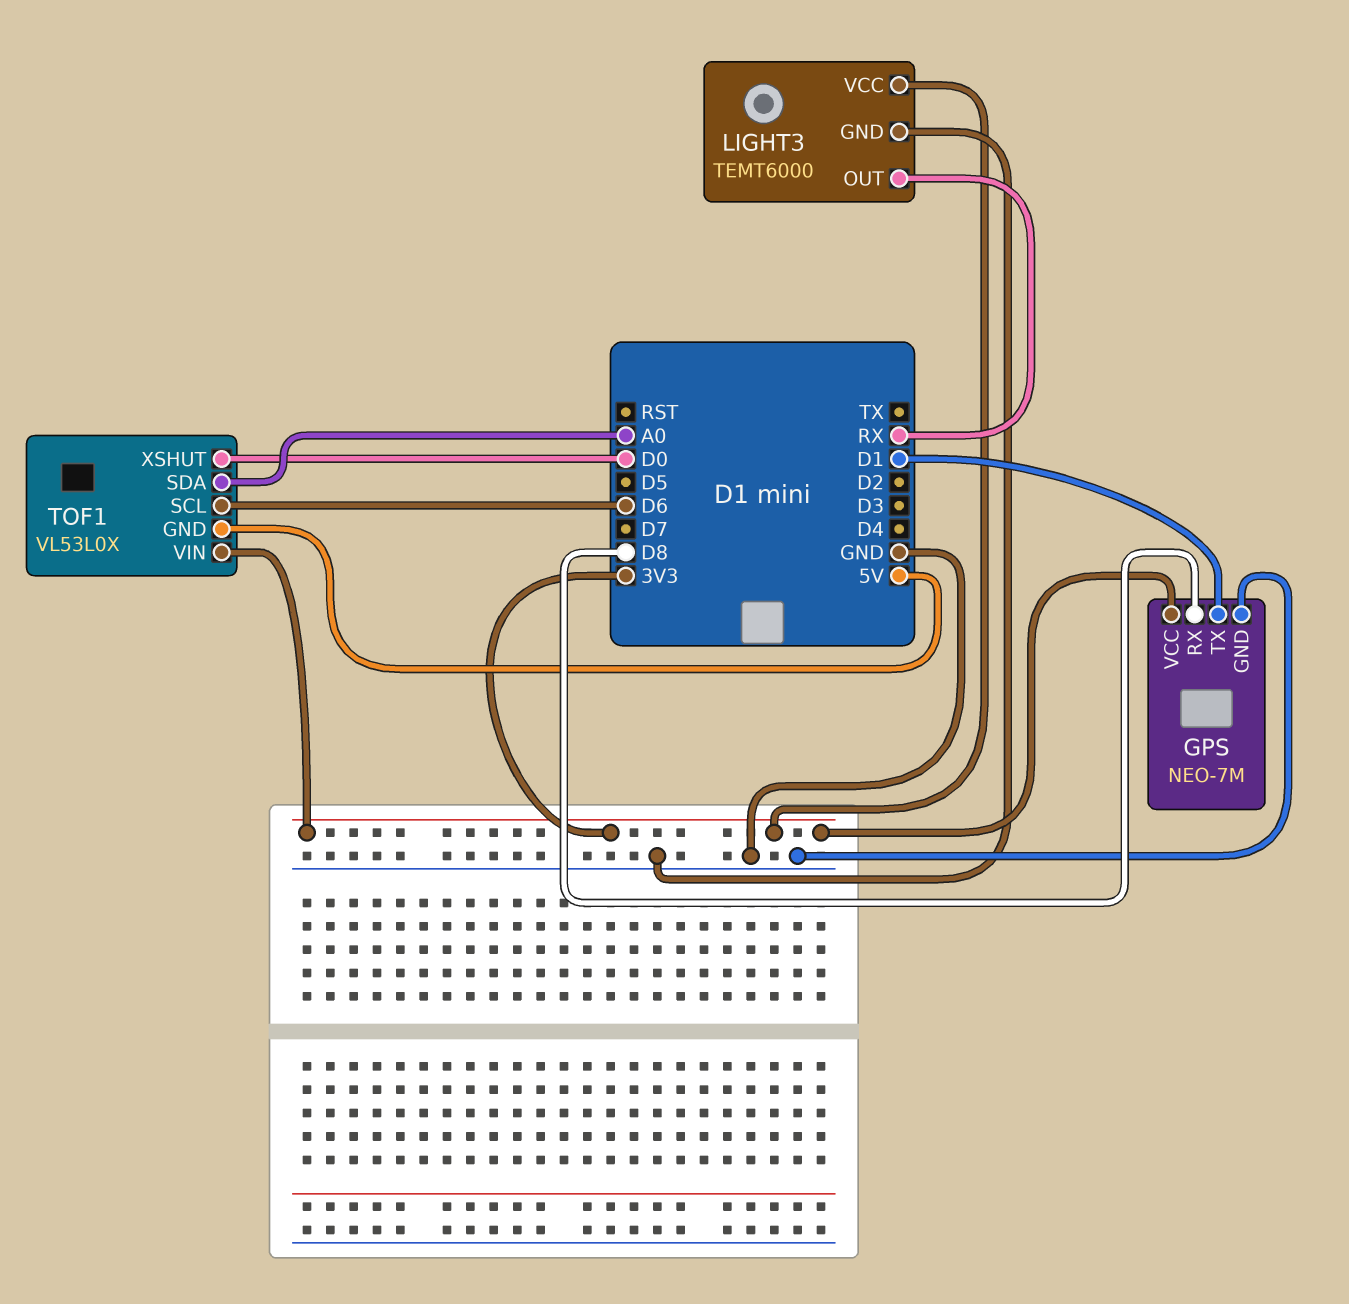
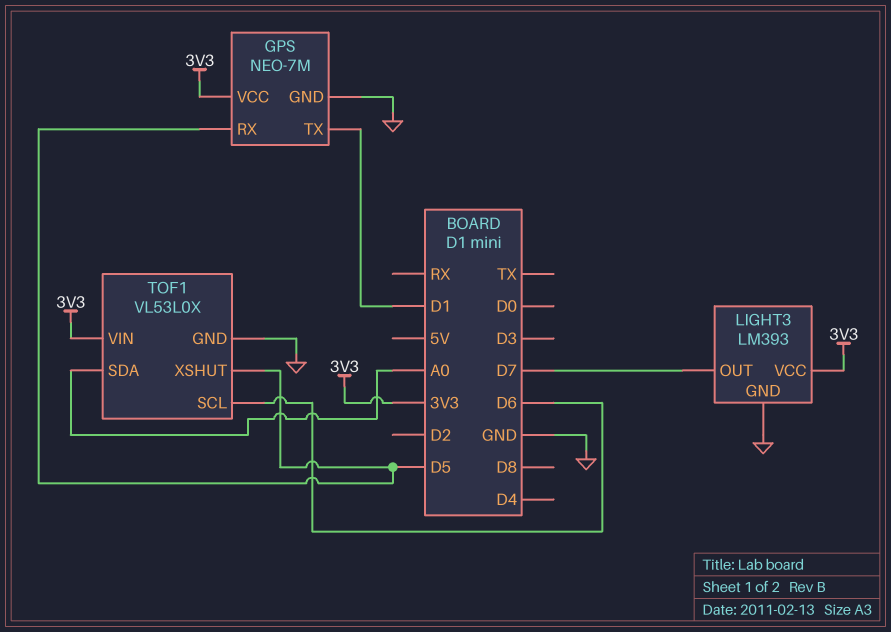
GPS pin RX: D8 -> D5
LIGHT3: TEMT6000 -> LM393
LIGHT3 pin OUT: RX -> D7
TOF1 pin GND: 5V -> GND
TOF1 pin XSHUT: D0 -> D5

